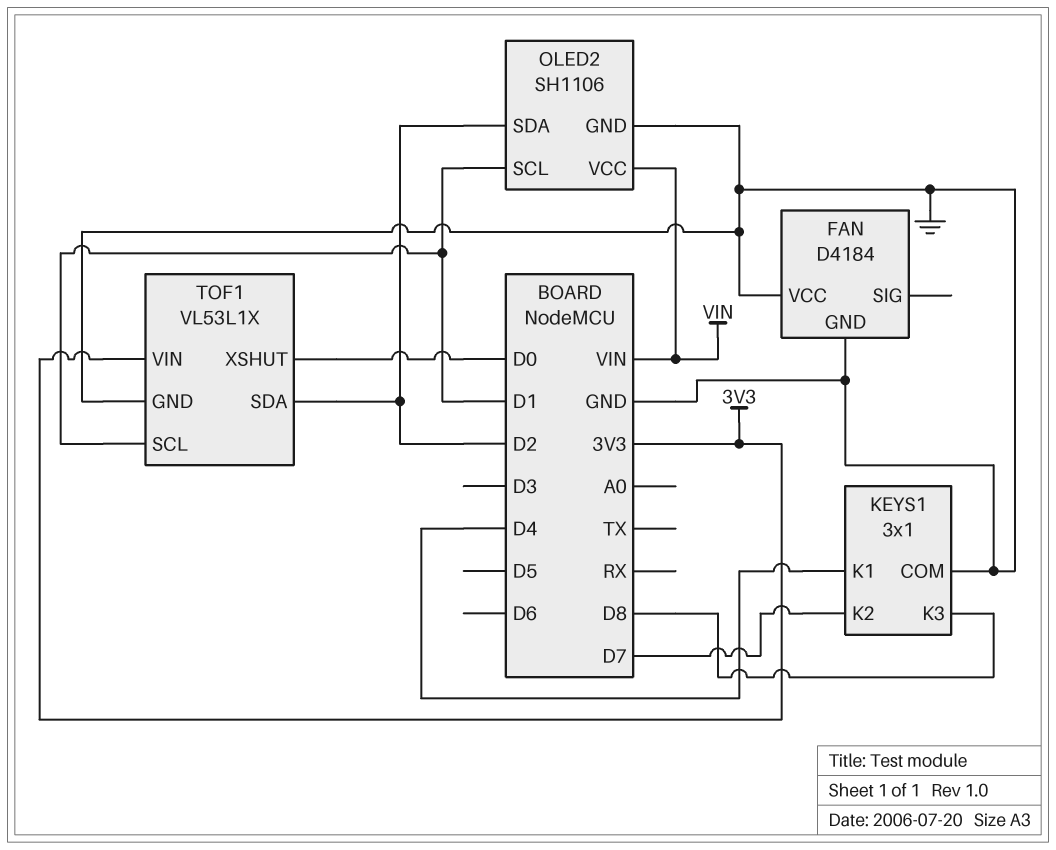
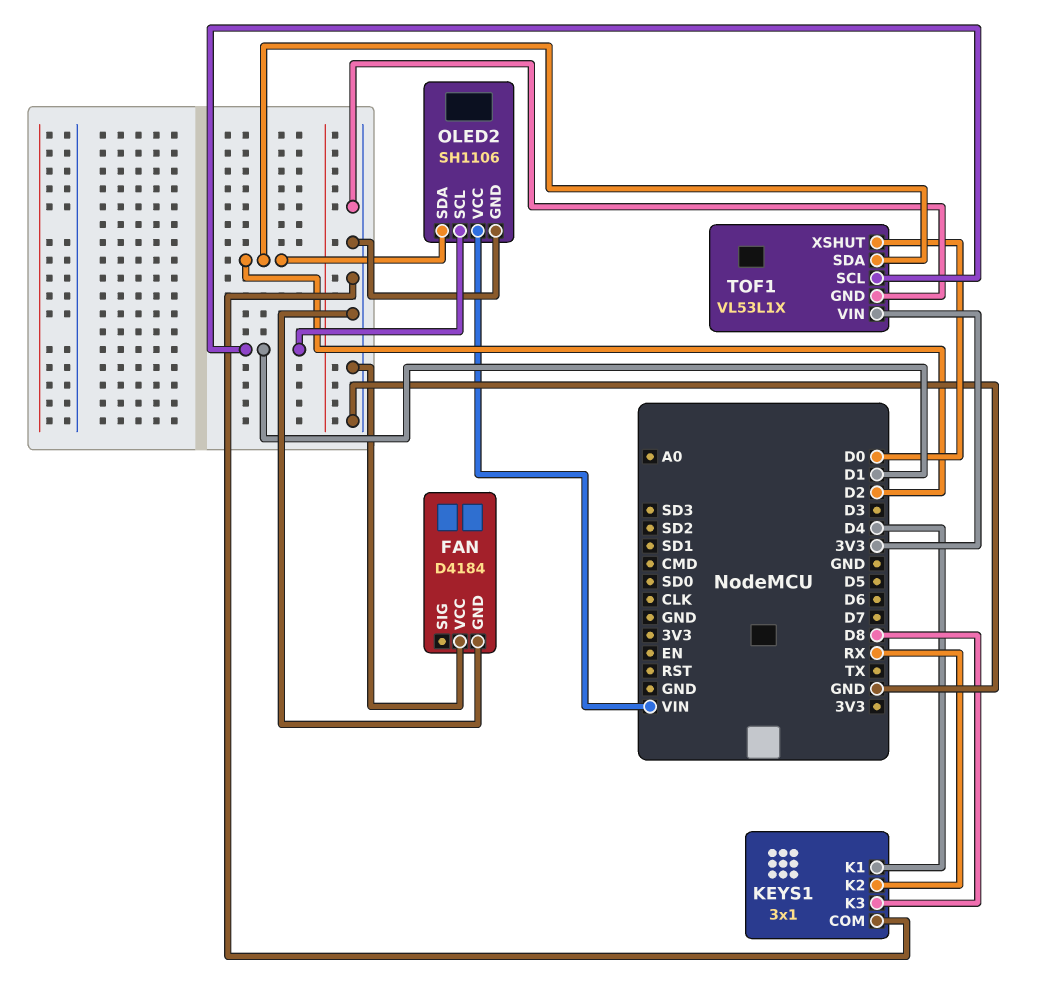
KEYS1 pin K2: D7 -> RX

